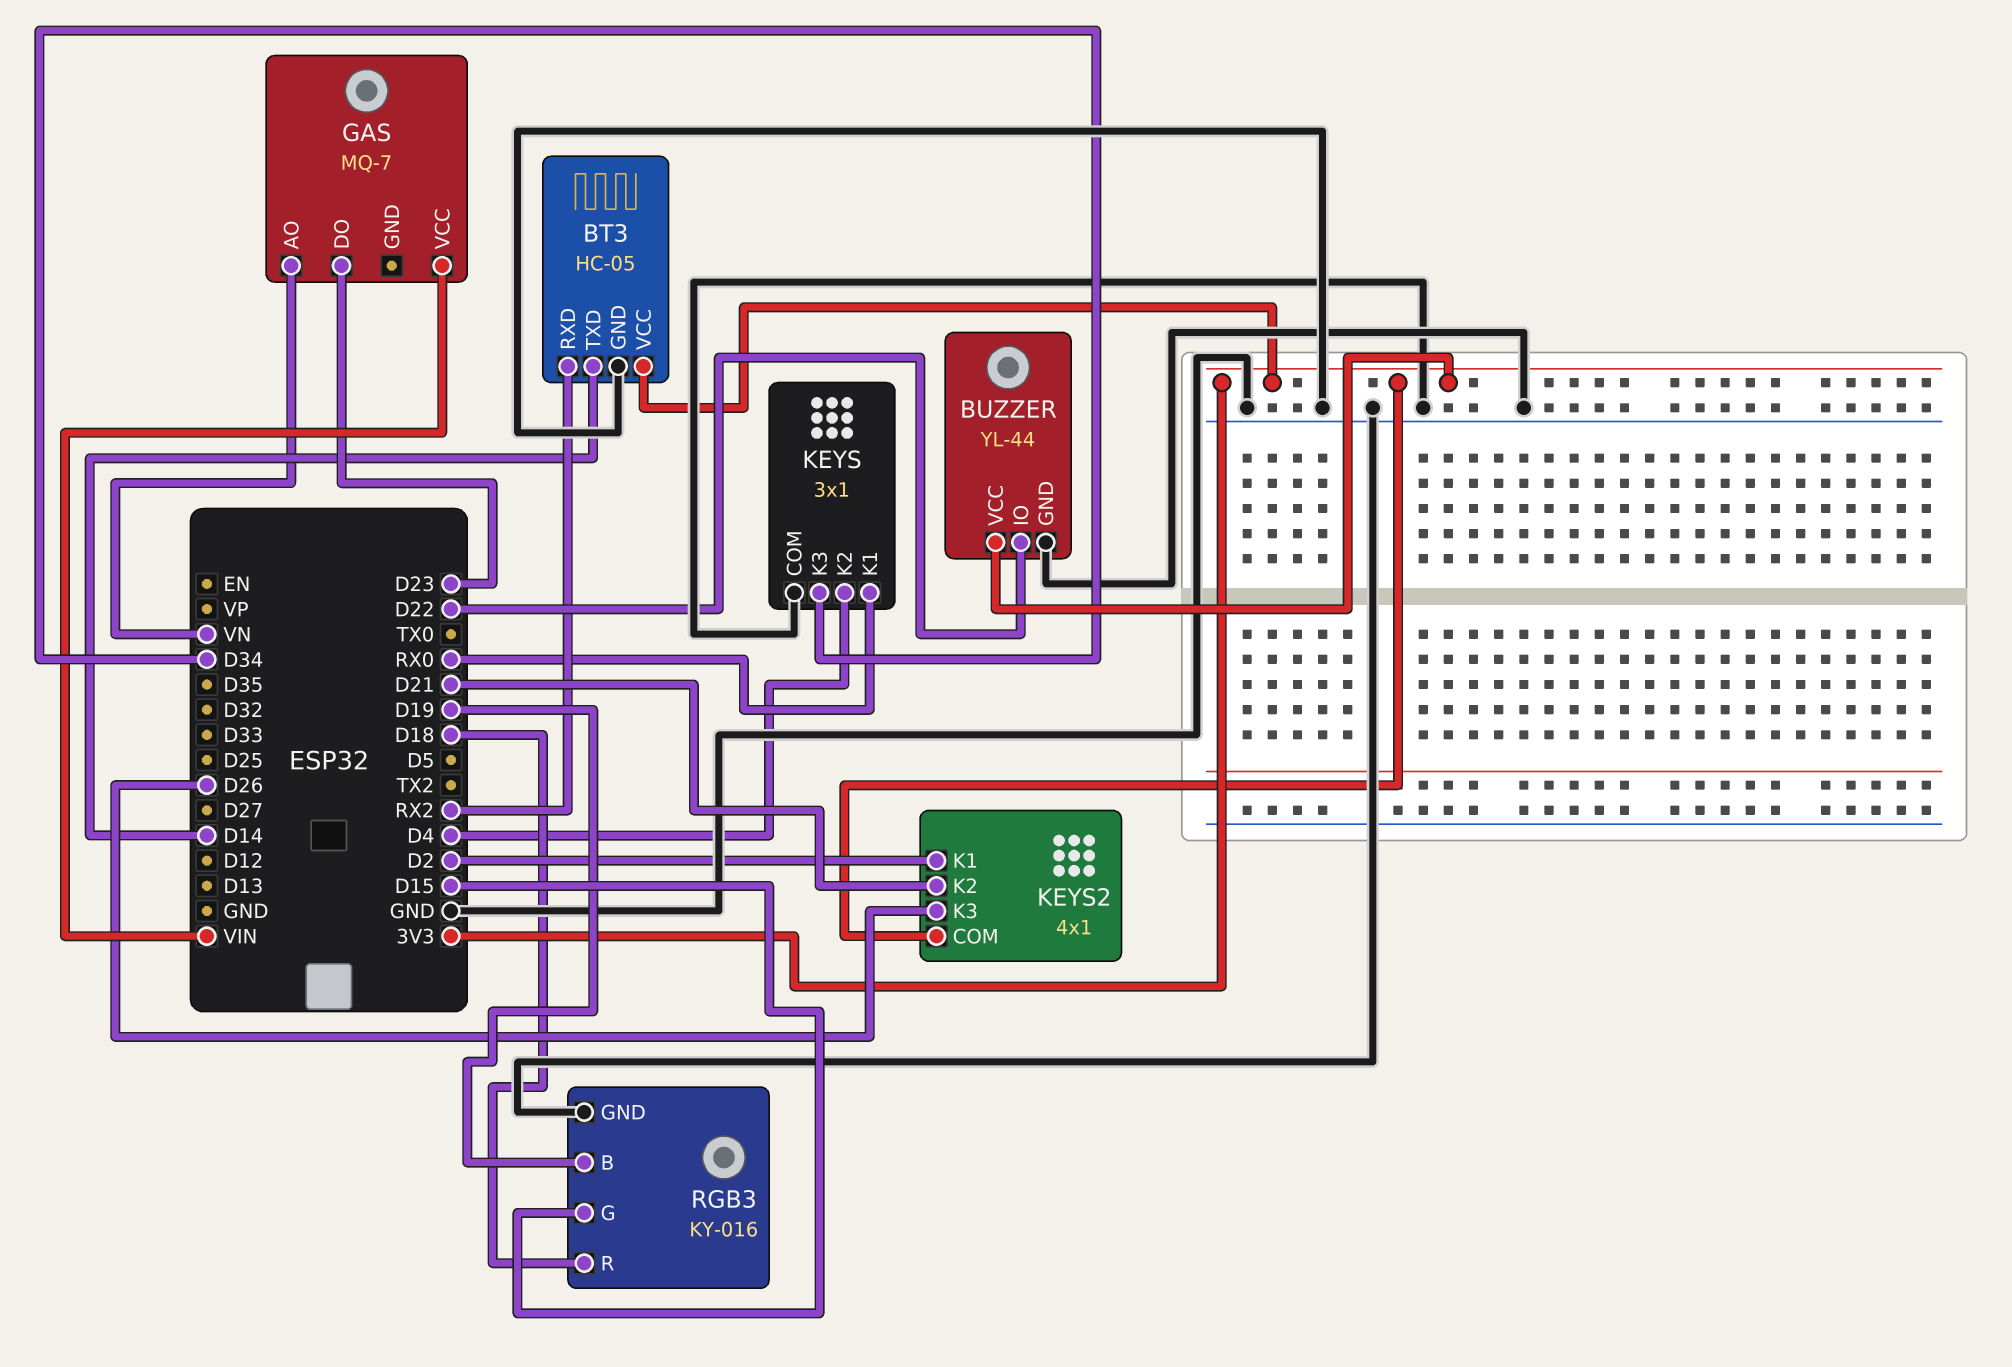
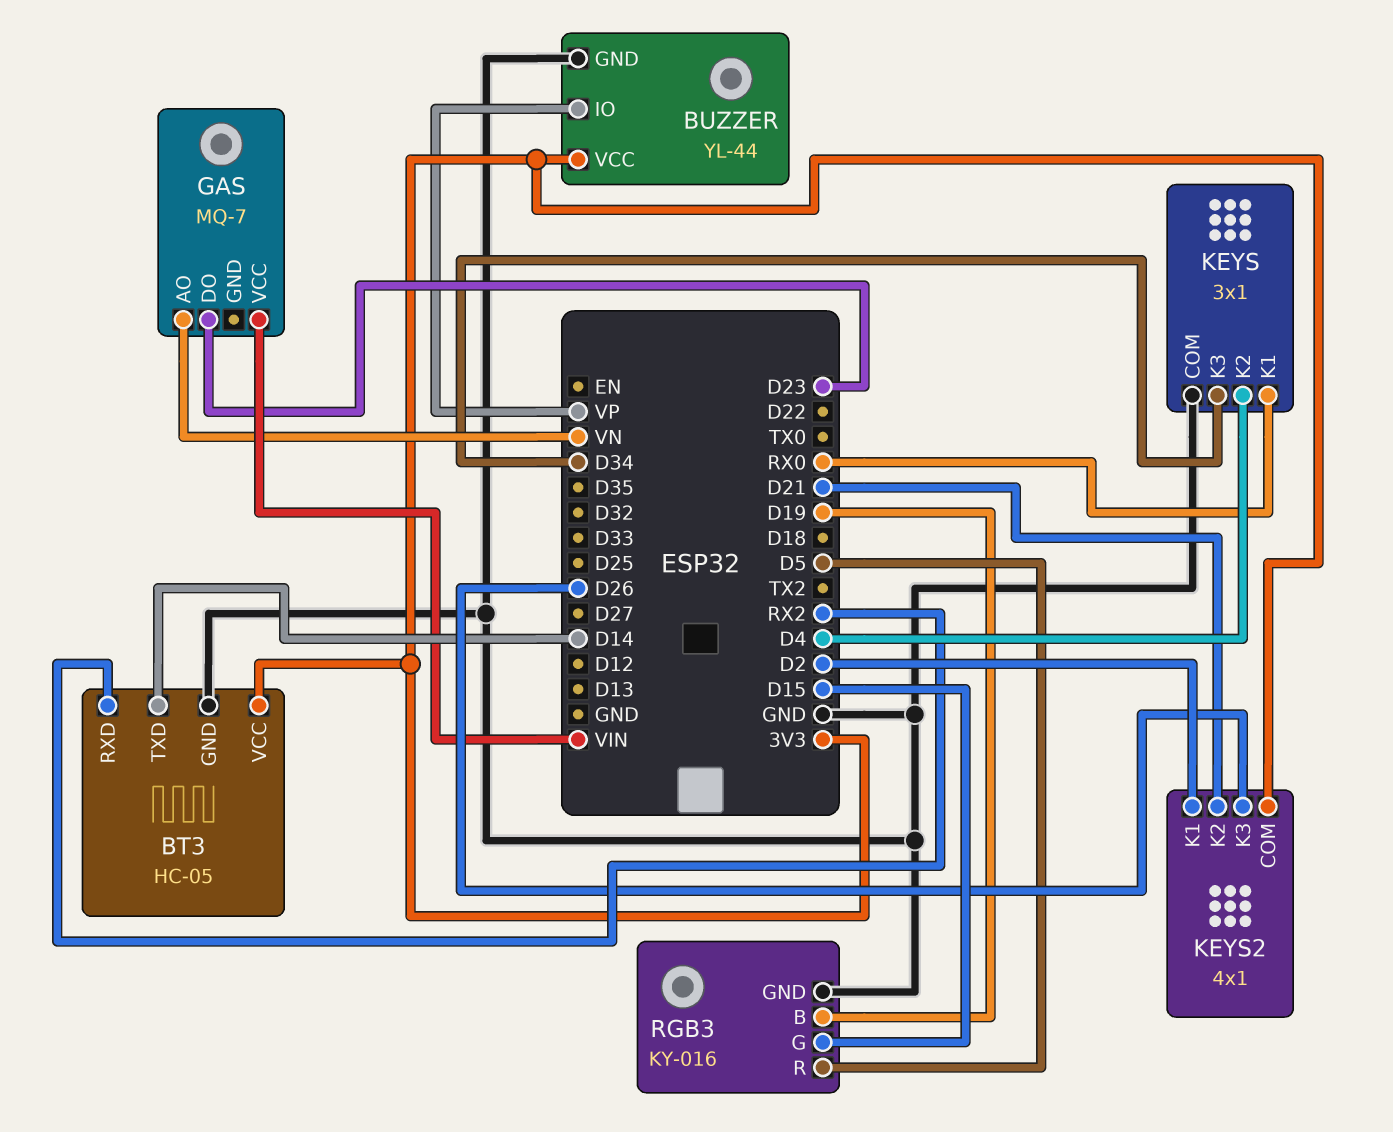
BUZZER pin IO: D22 -> VP
RGB3 pin R: D18 -> D5

